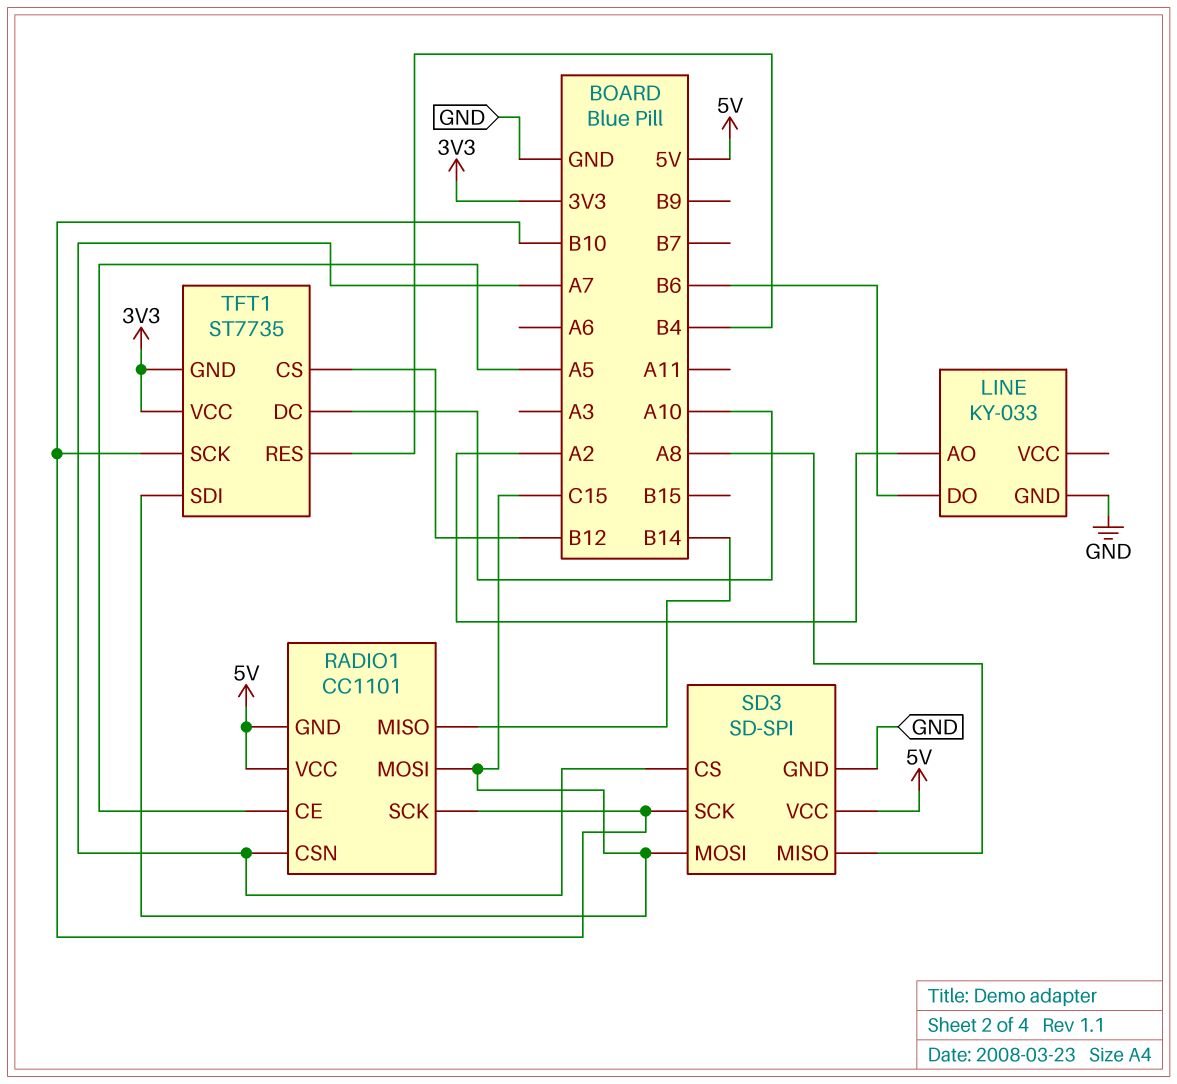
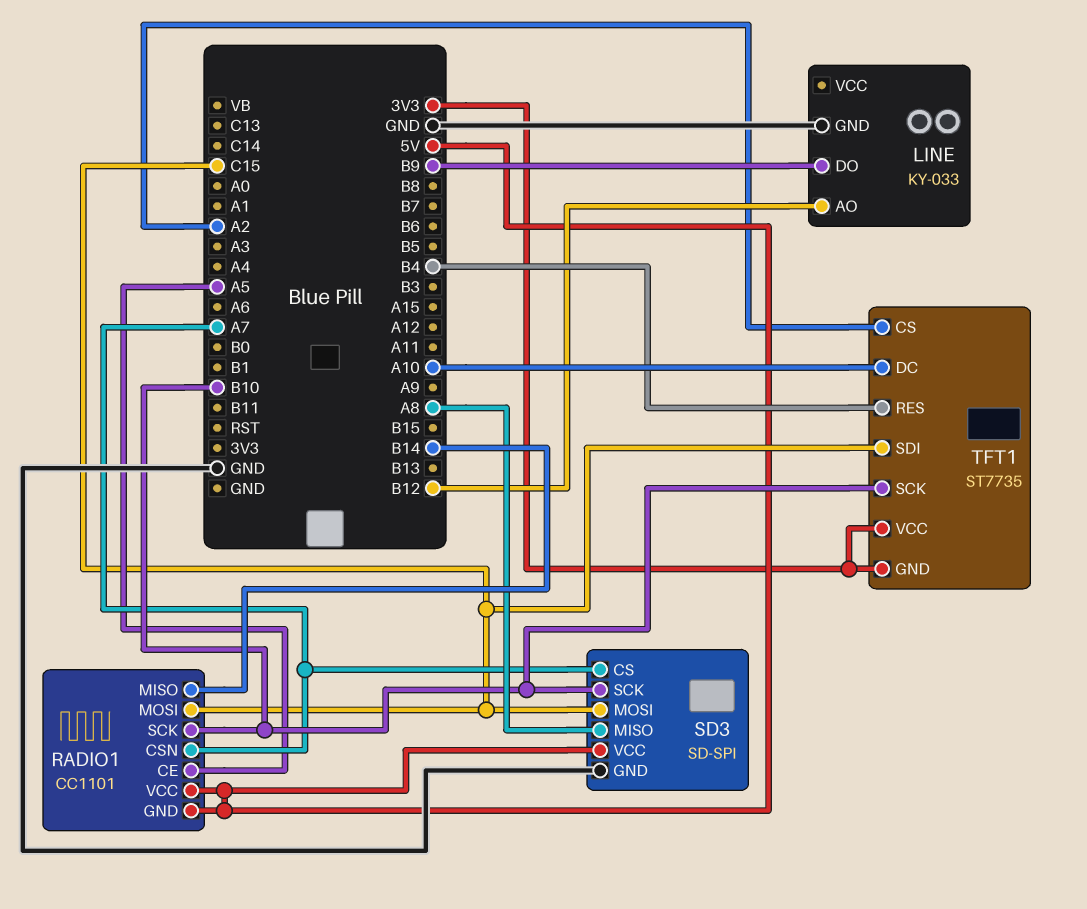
LINE pin AO: A2 -> B12
LINE pin DO: B6 -> B9
TFT1 pin CS: B12 -> A2

